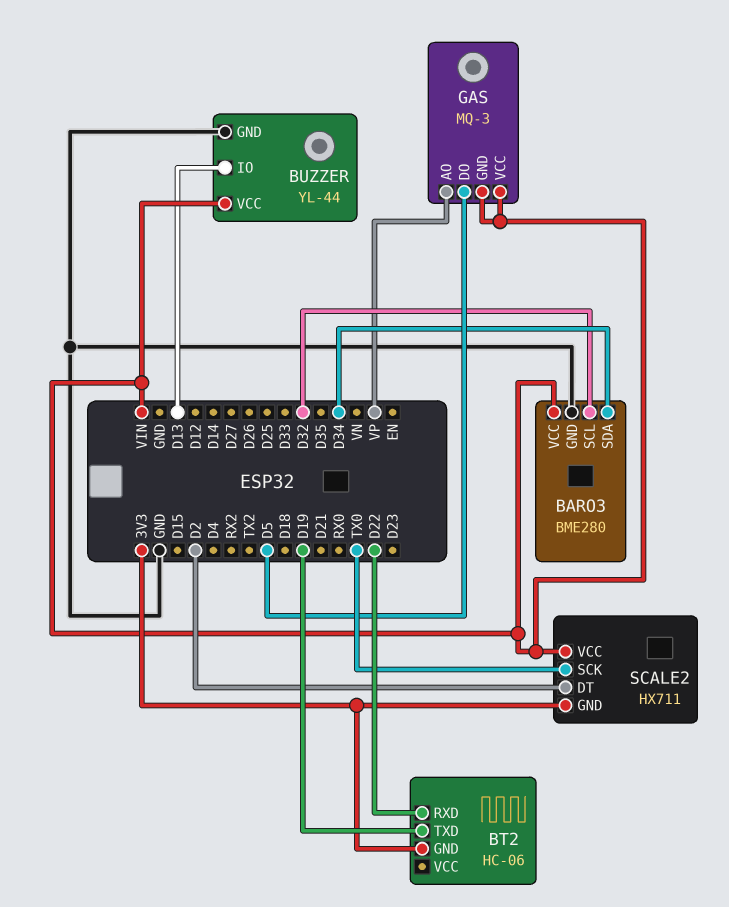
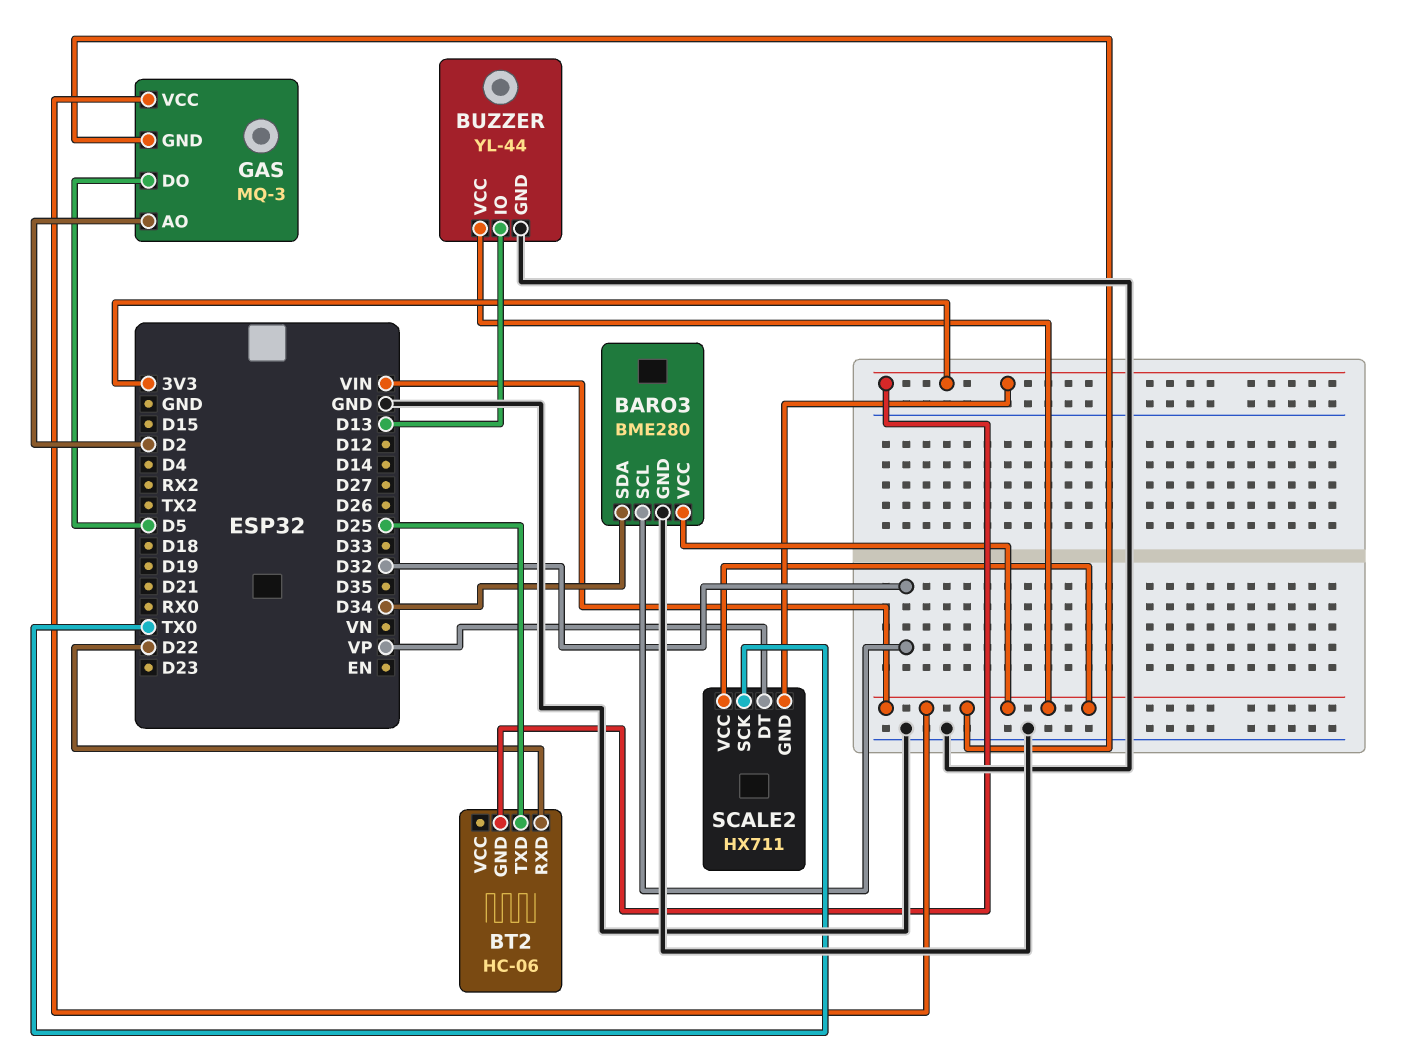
BT2 pin TXD: D19 -> D25
GAS pin AO: VP -> D2
SCALE2 pin DT: D2 -> VP

